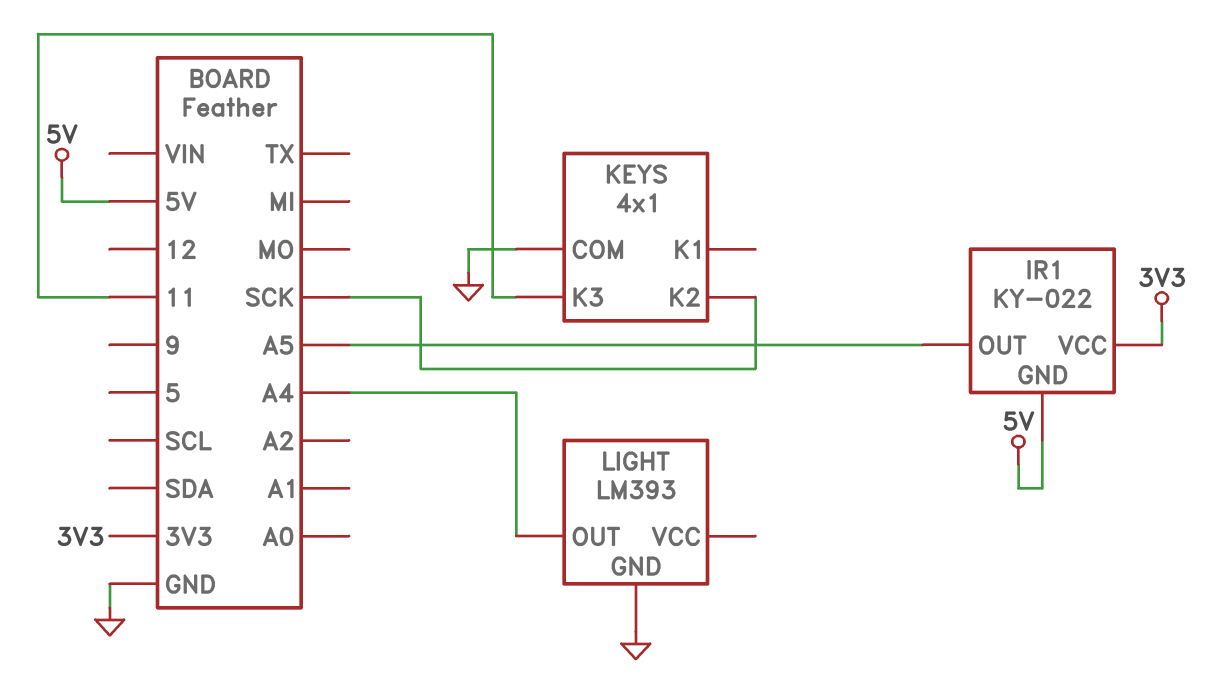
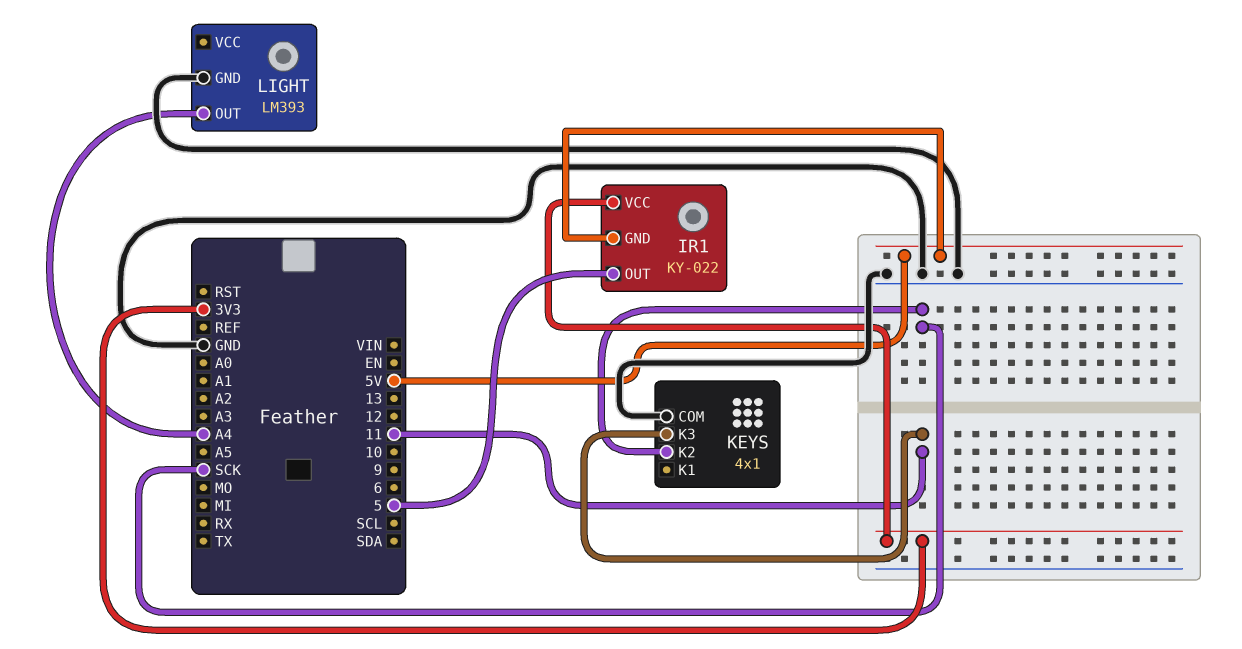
IR1 pin OUT: A5 -> 5

